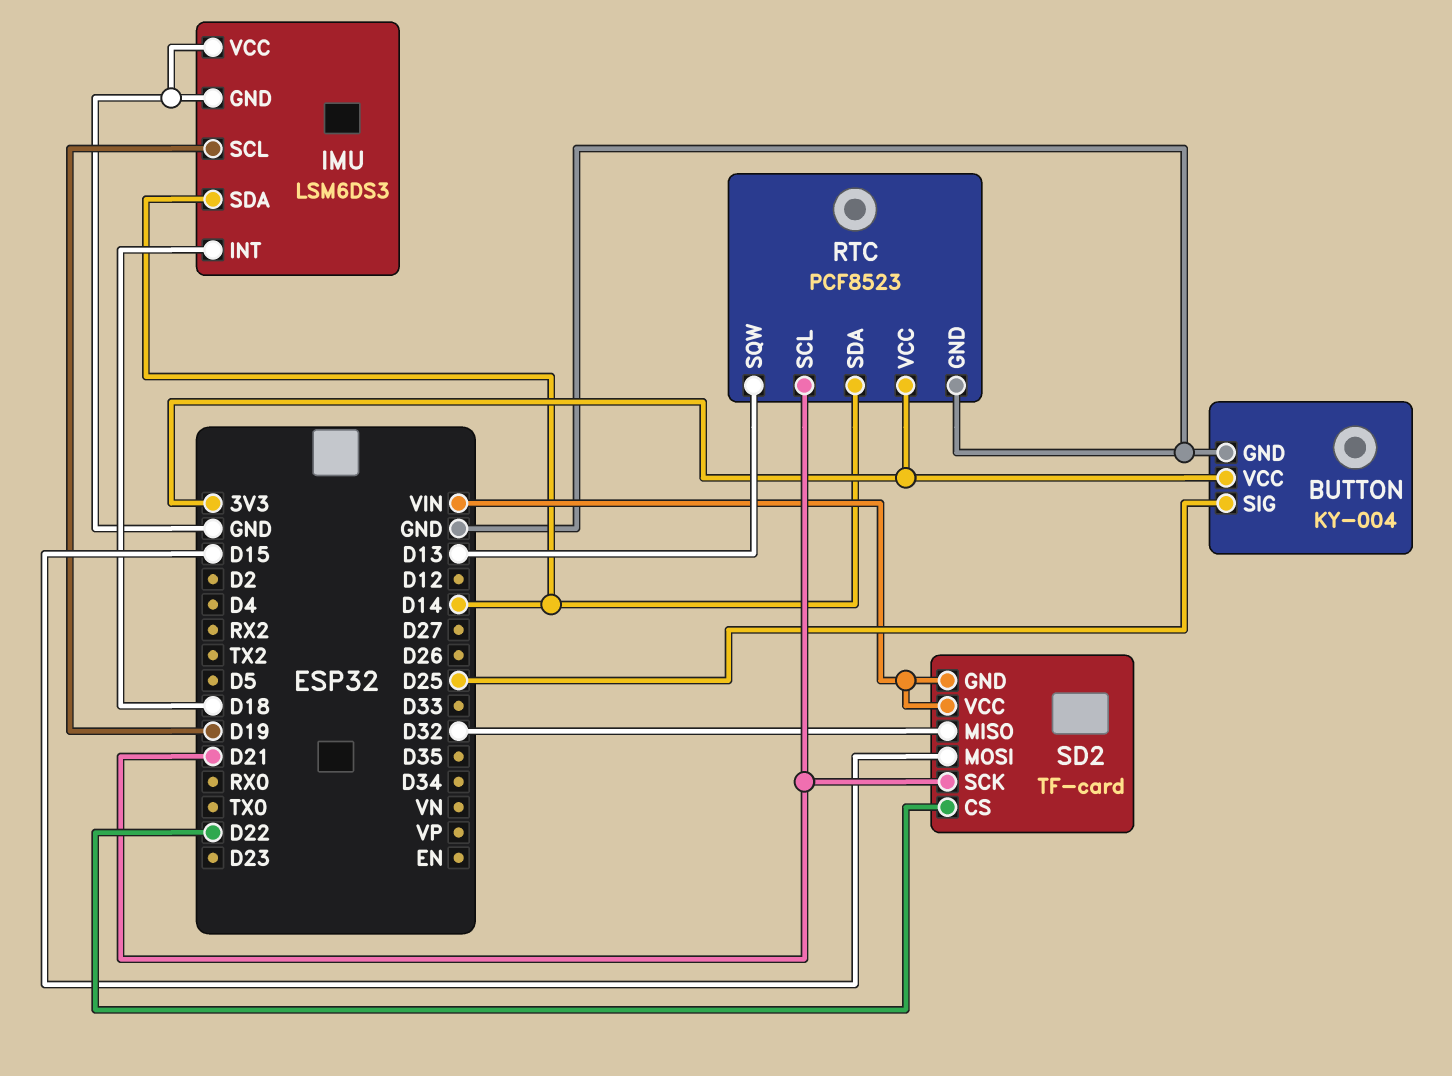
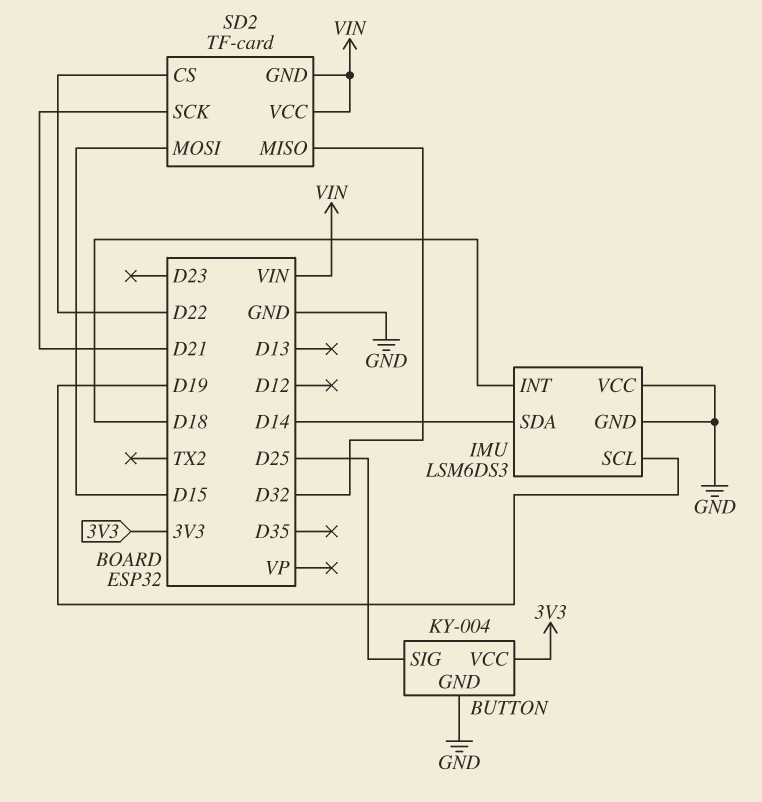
RTC: PCF8523 -> none
RTC pin GND: GND -> none
RTC pin SCL: D21 -> none
RTC pin SDA: D14 -> none
RTC pin SQW: D13 -> none
RTC pin VCC: 3V3 -> none

